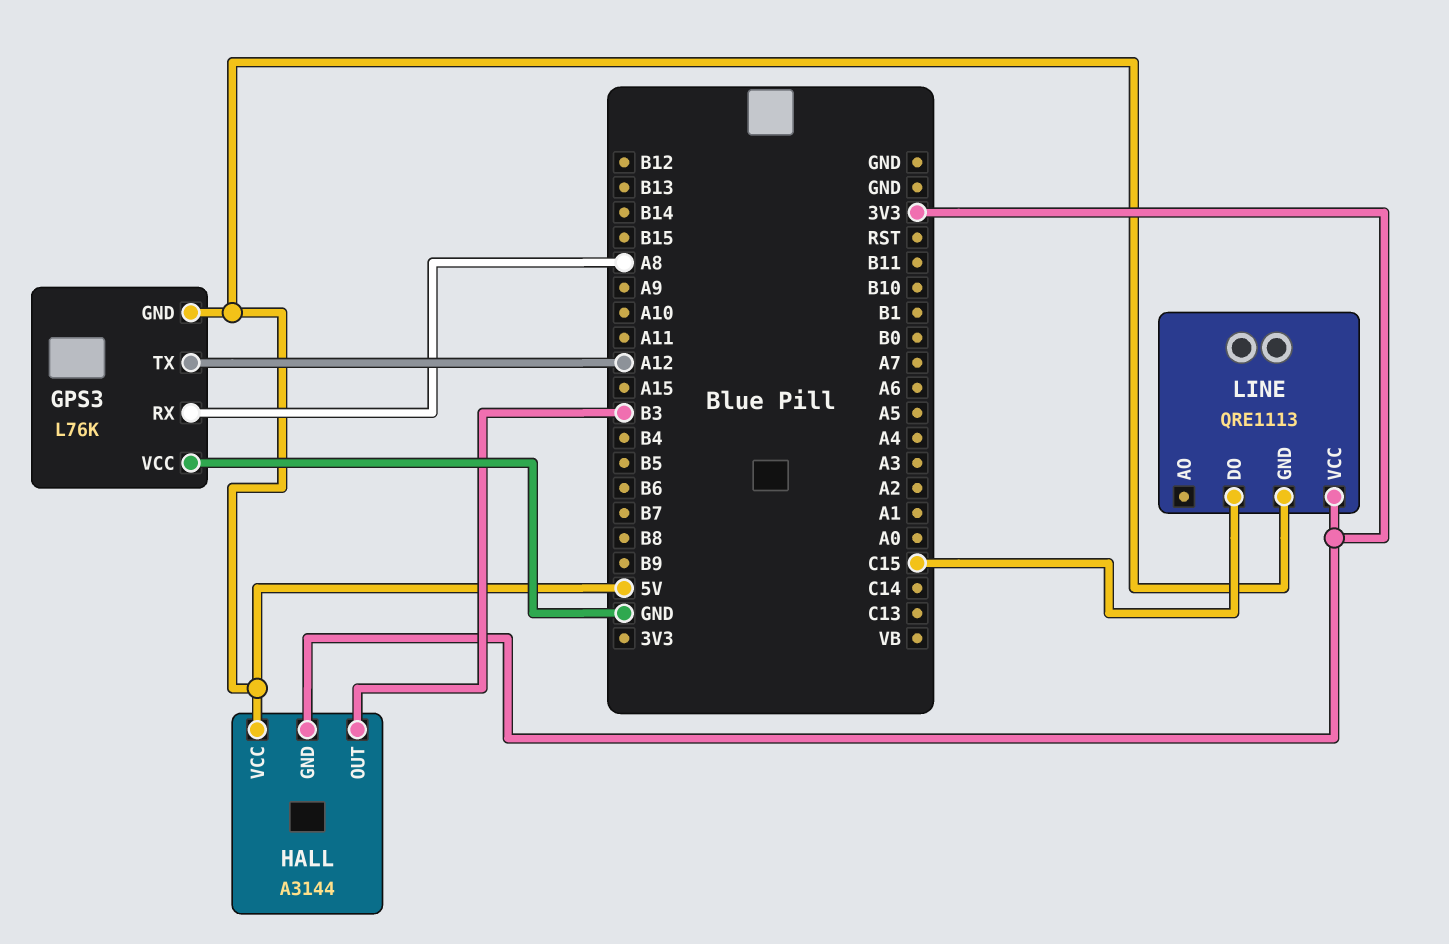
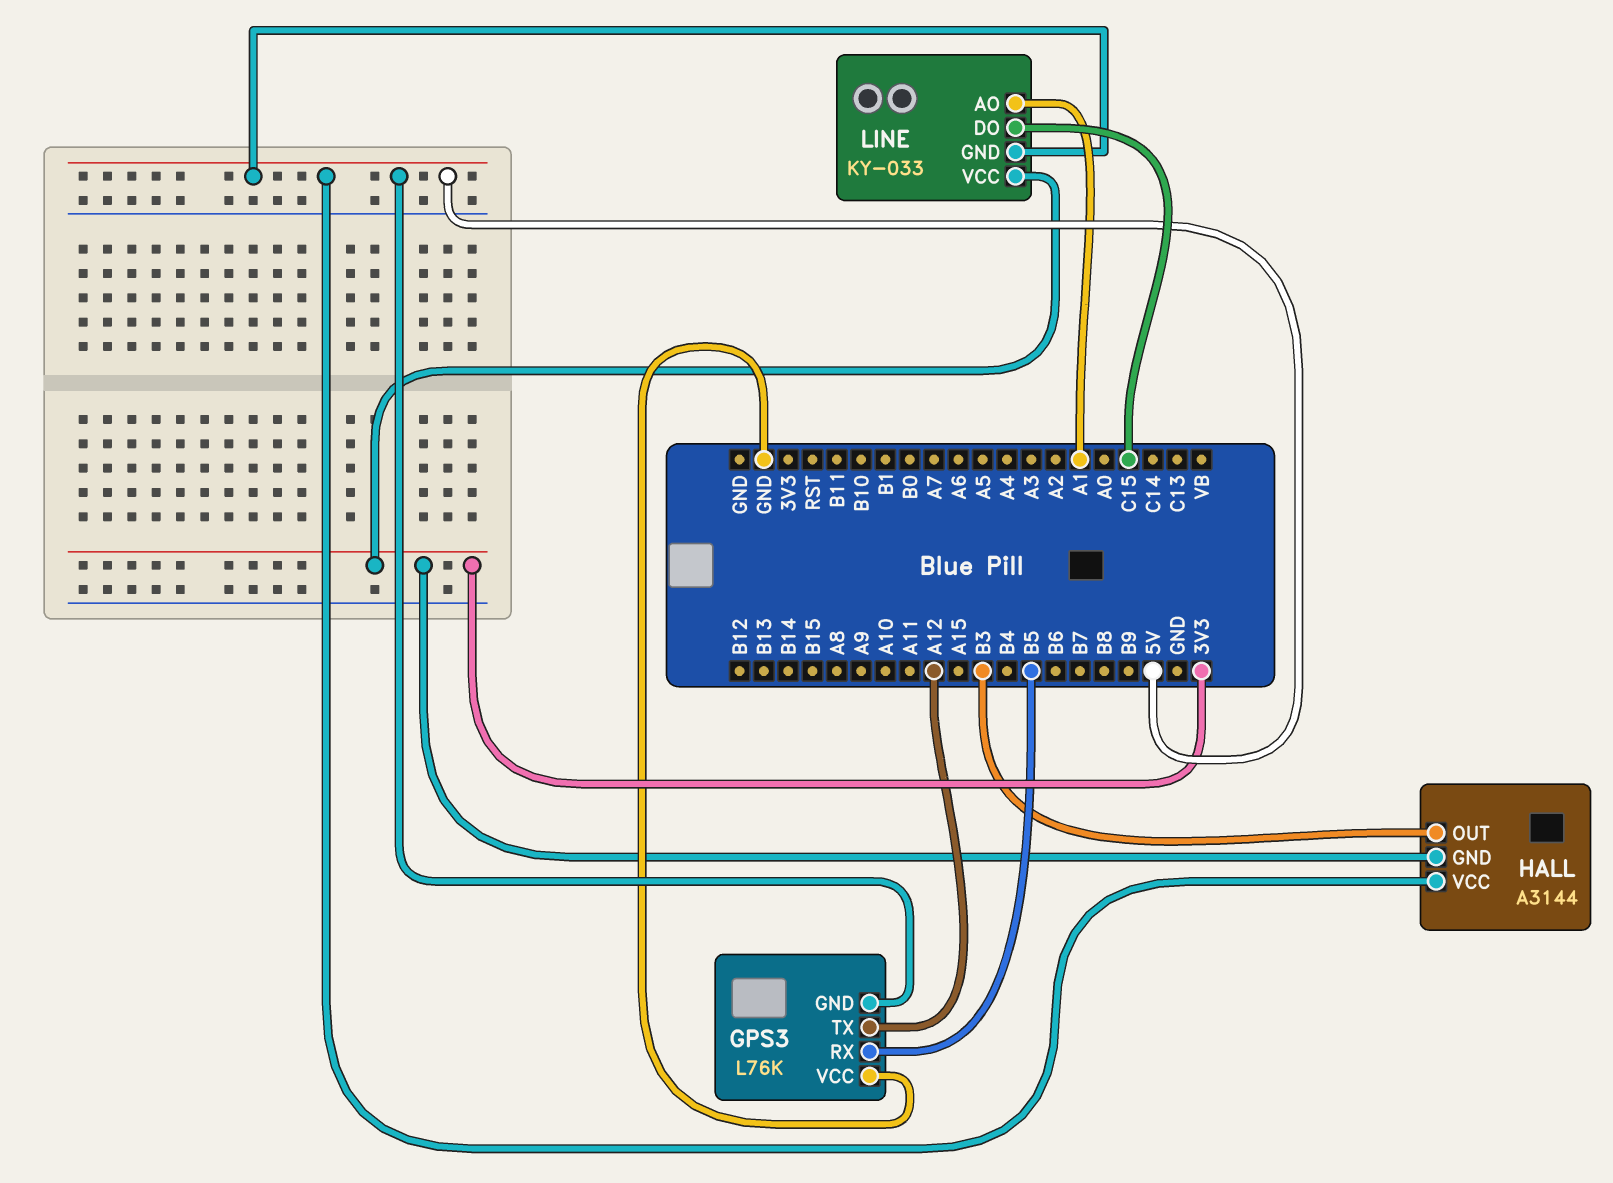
GPS3 pin RX: A8 -> B5
LINE: QRE1113 -> KY-033
LINE pin AO: none -> A1

